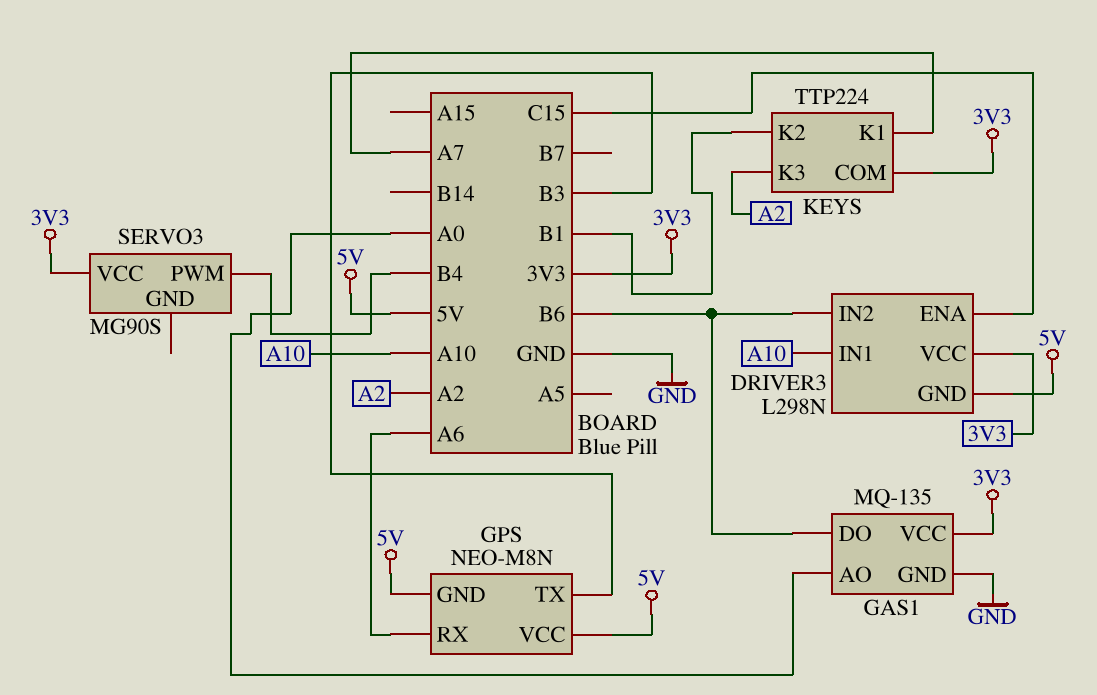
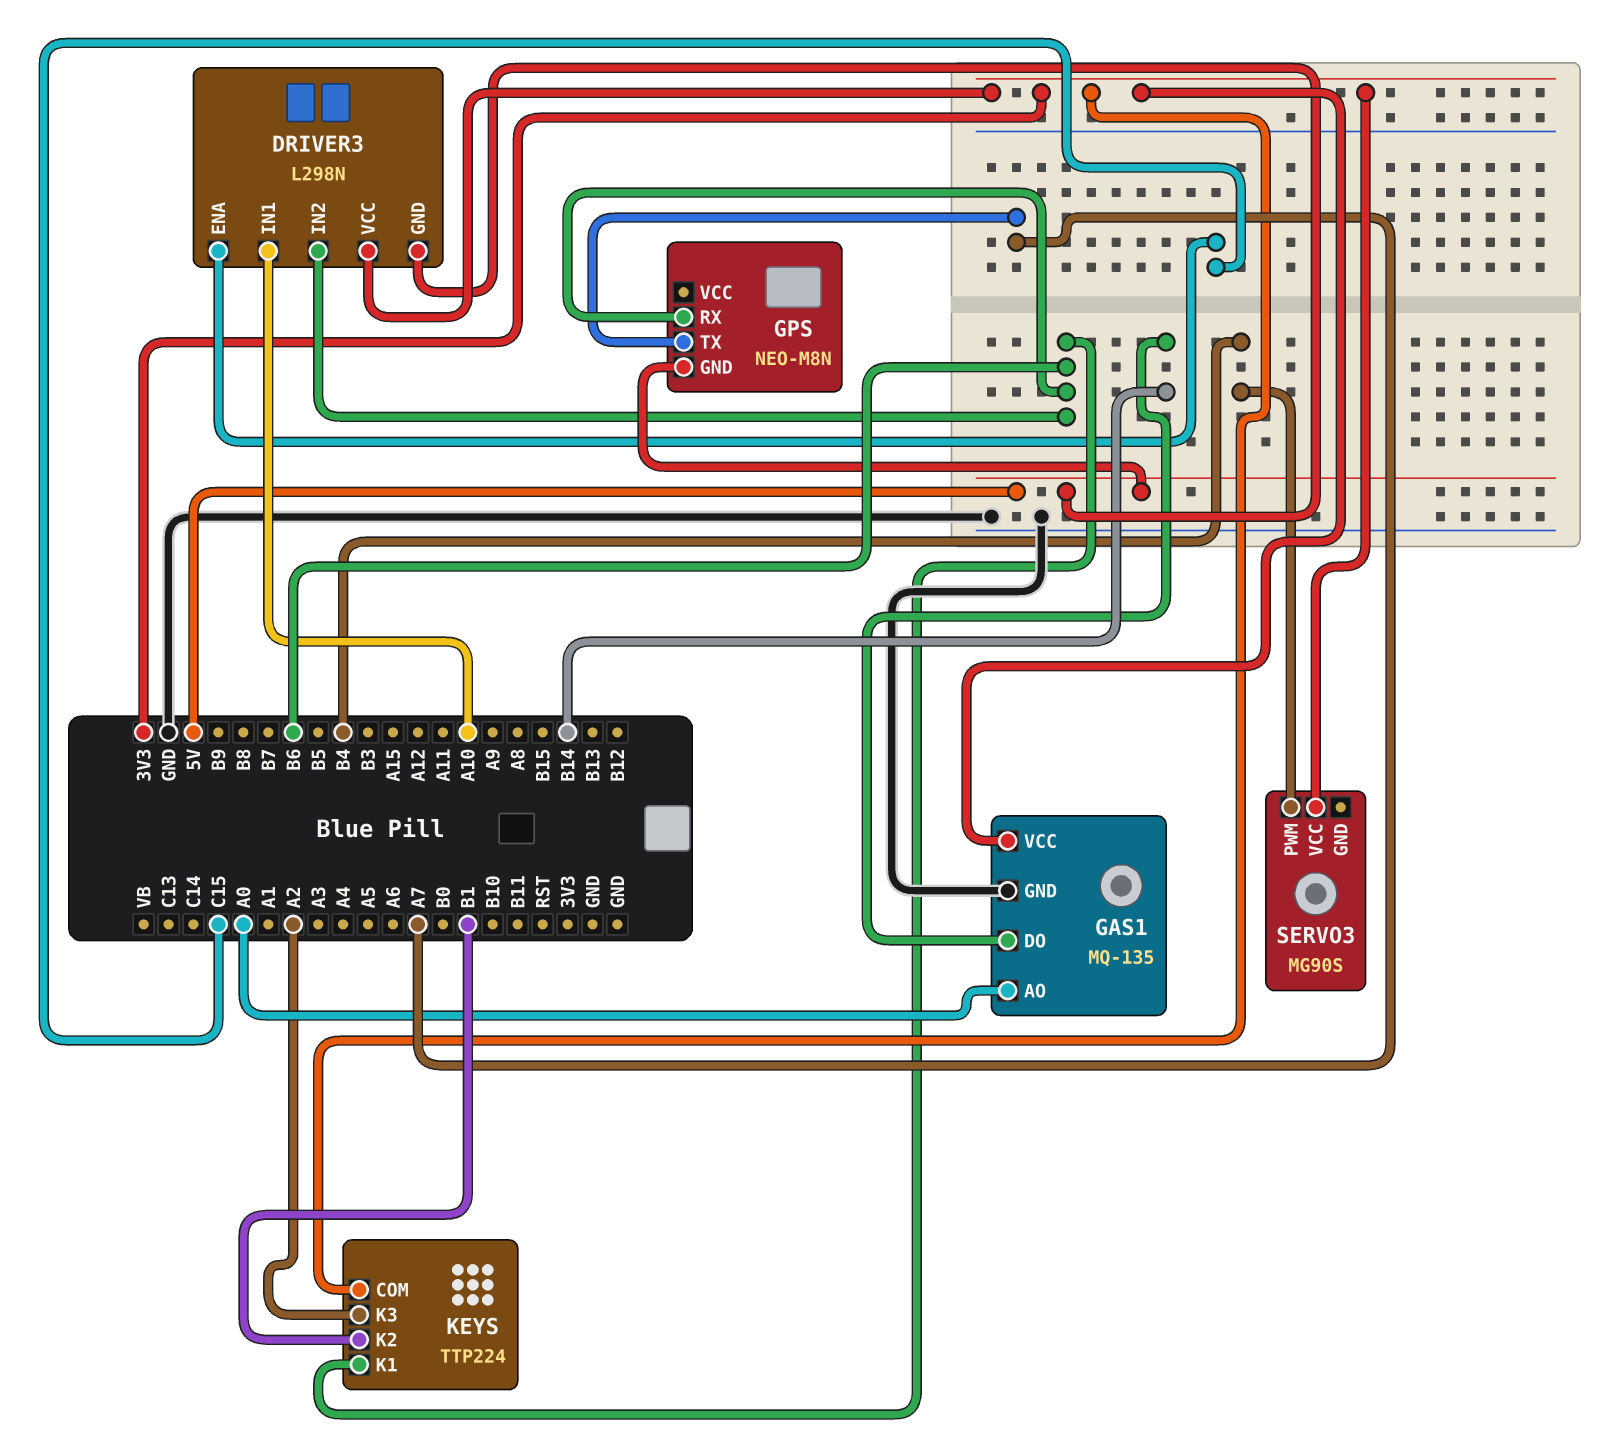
GAS1 pin DO: B6 -> B14
GPS pin RX: A6 -> B6
GPS pin TX: B3 -> A7
GPS pin VCC: 5V -> none
KEYS pin K1: A7 -> B6

